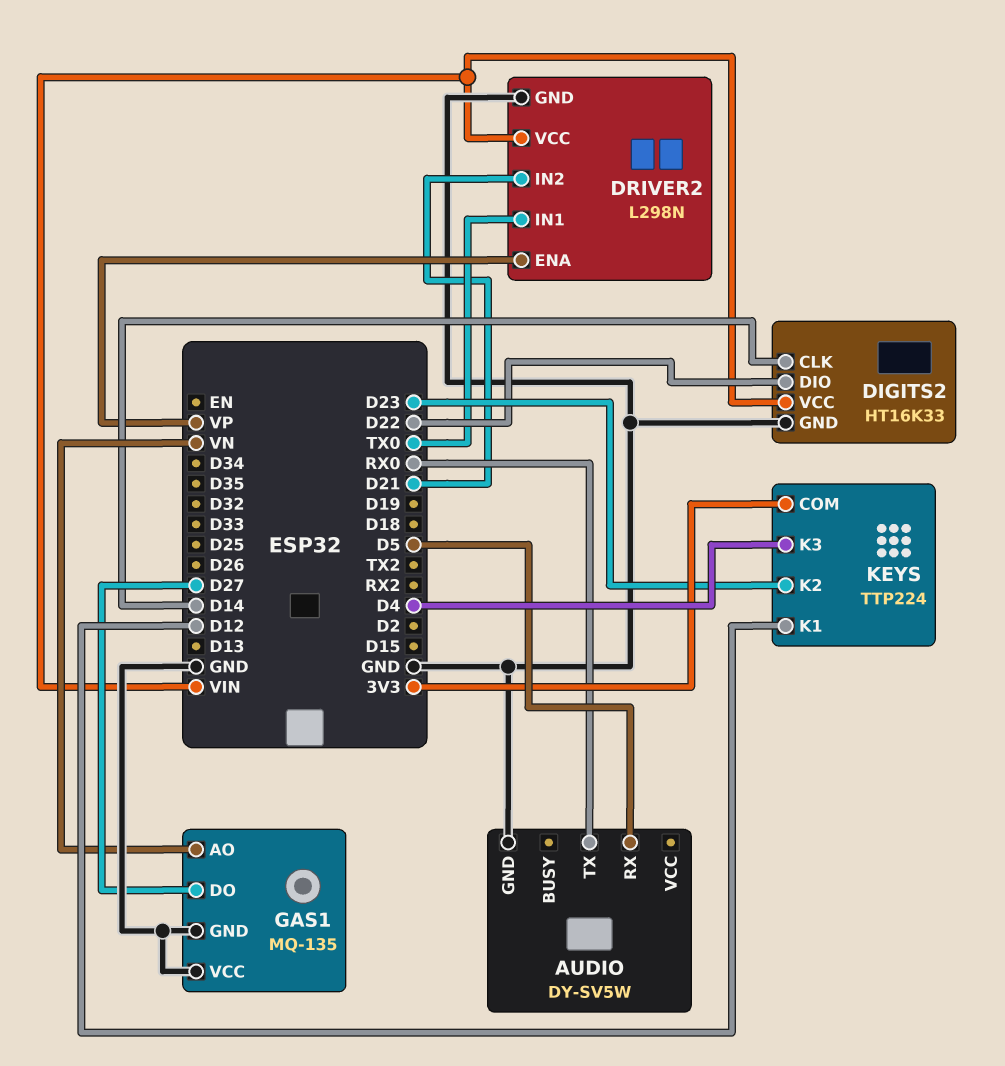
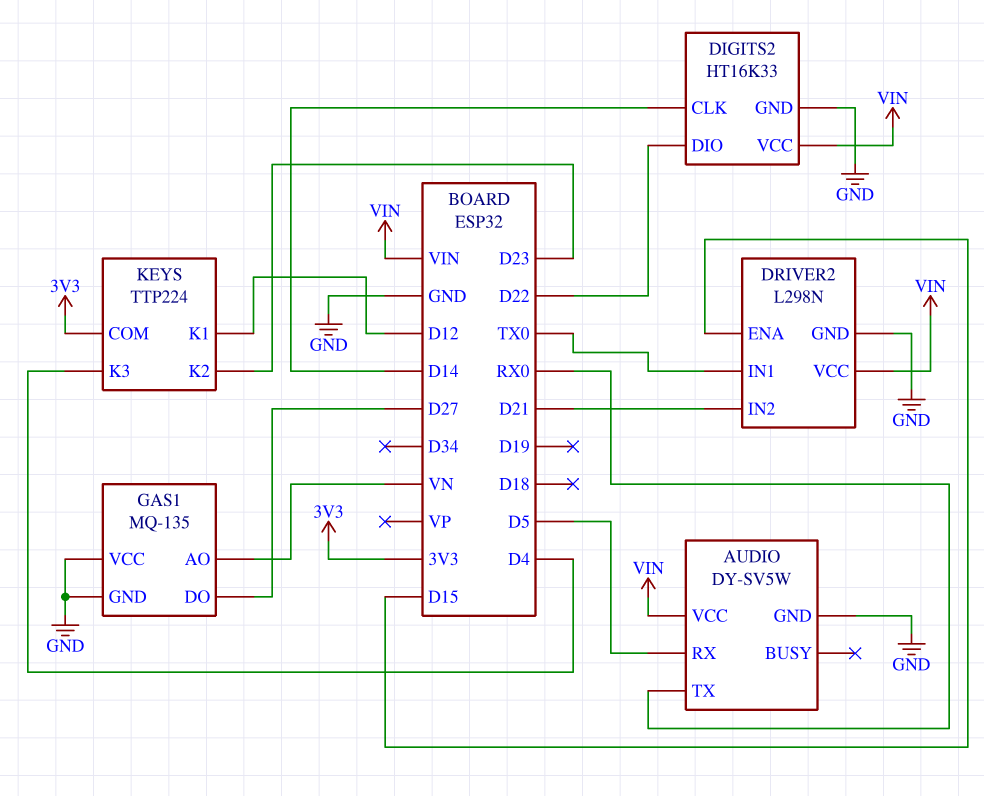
AUDIO pin VCC: none -> VIN
DRIVER2 pin ENA: VP -> D15

